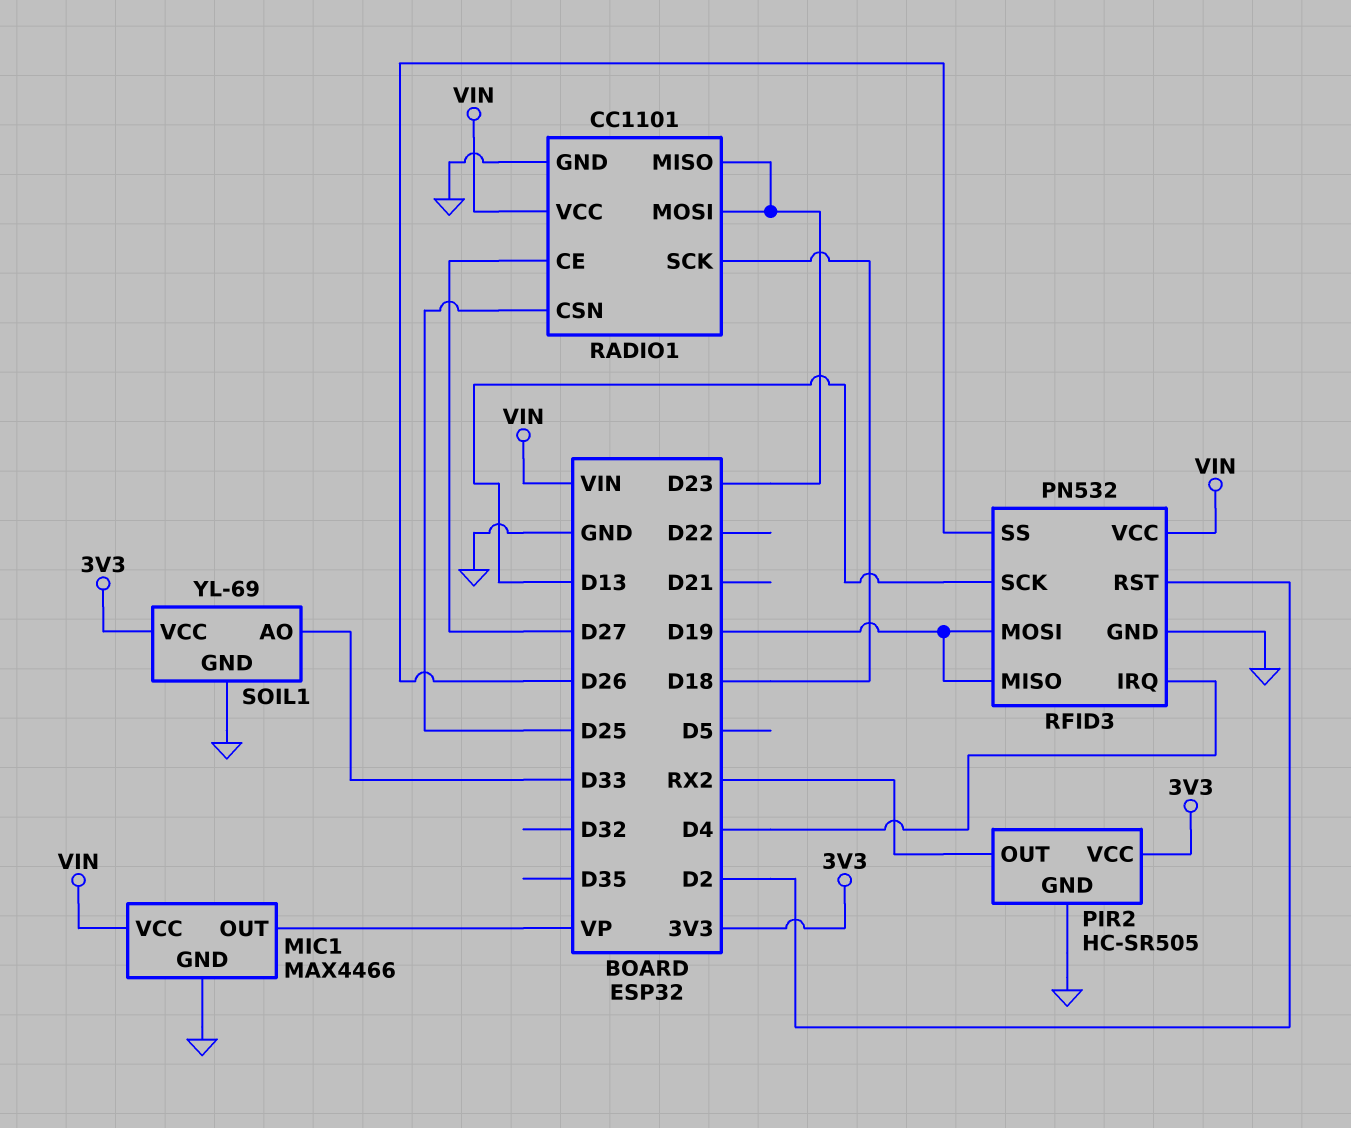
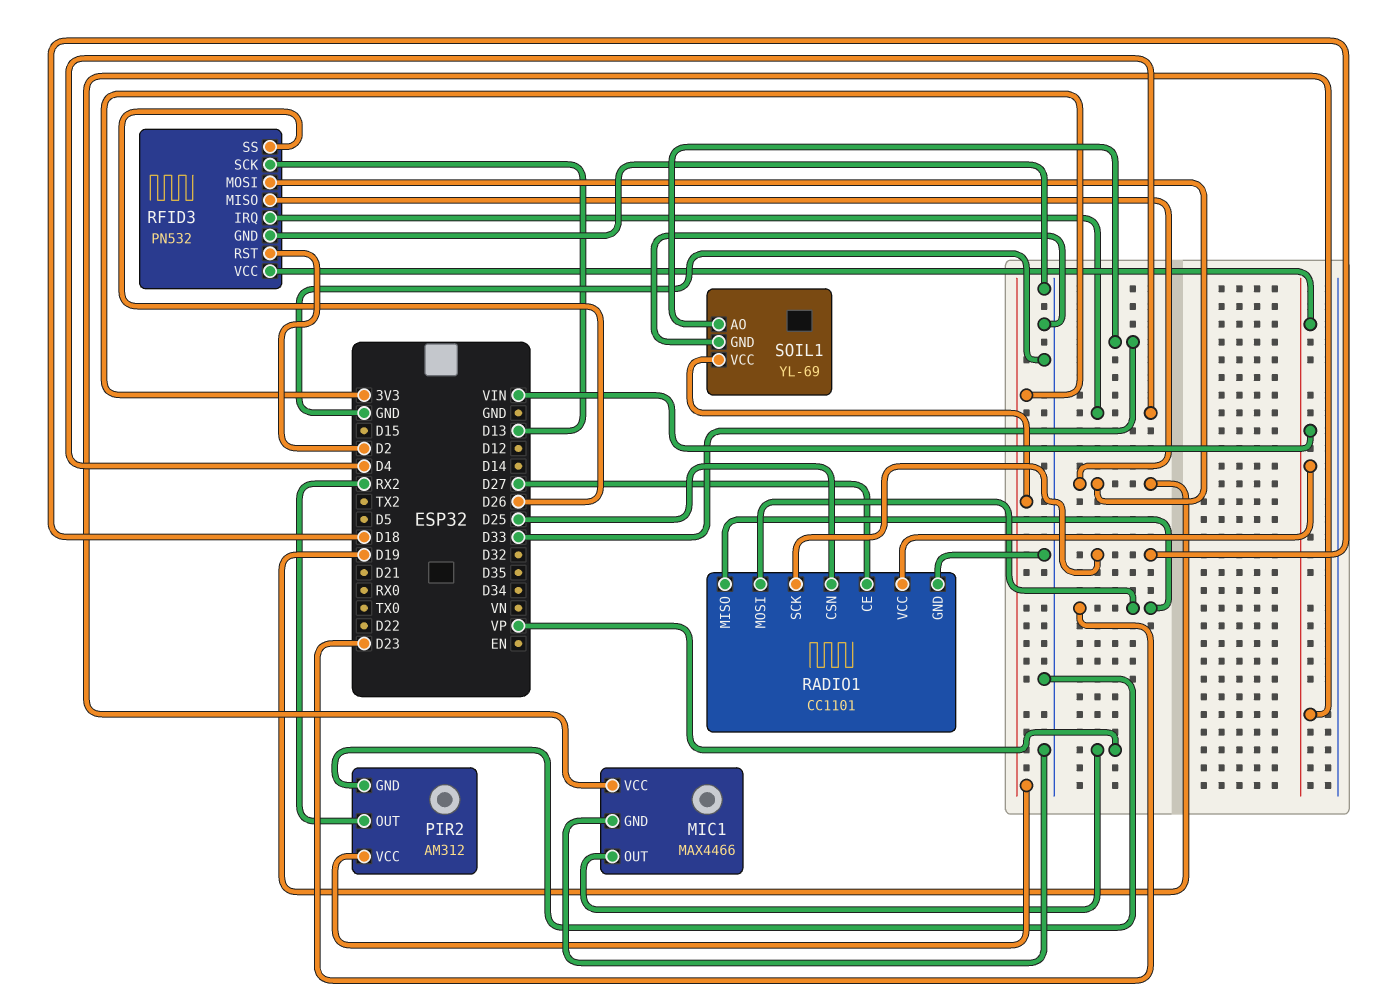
PIR2: HC-SR505 -> AM312

